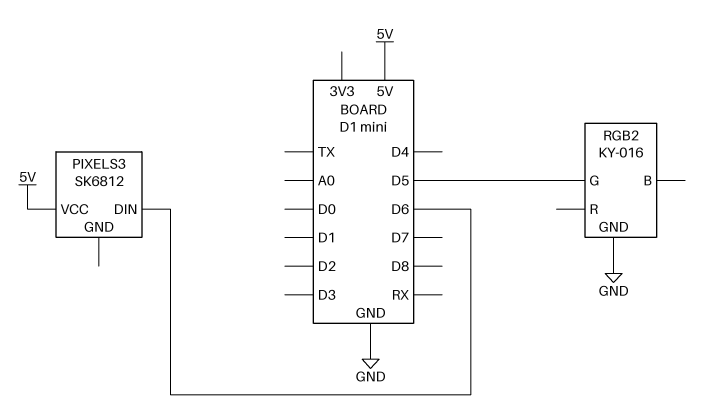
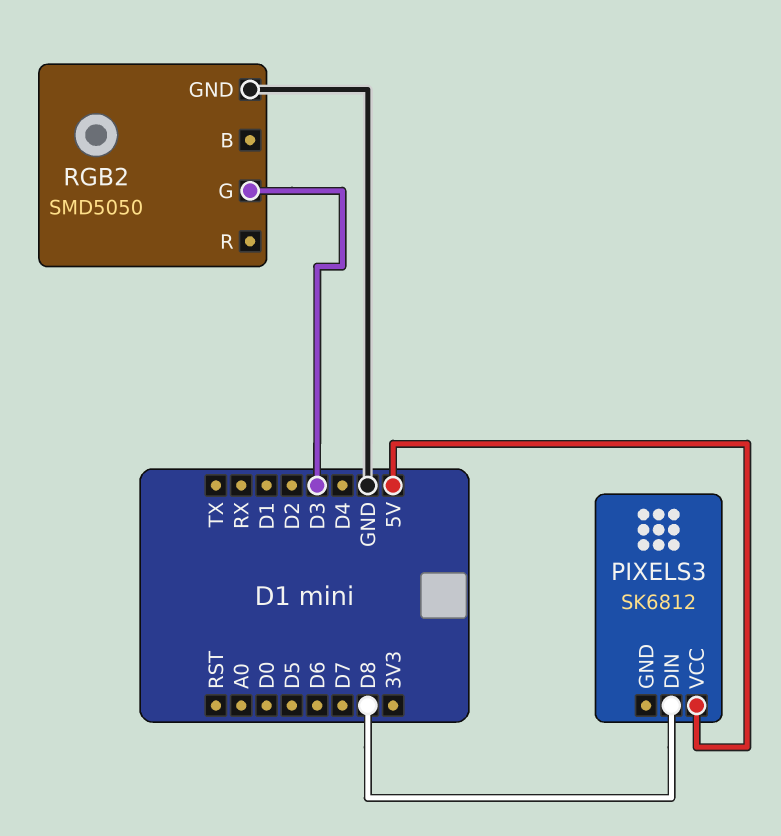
PIXELS3 pin DIN: D6 -> D8
RGB2: KY-016 -> SMD5050
RGB2 pin G: D5 -> D3

